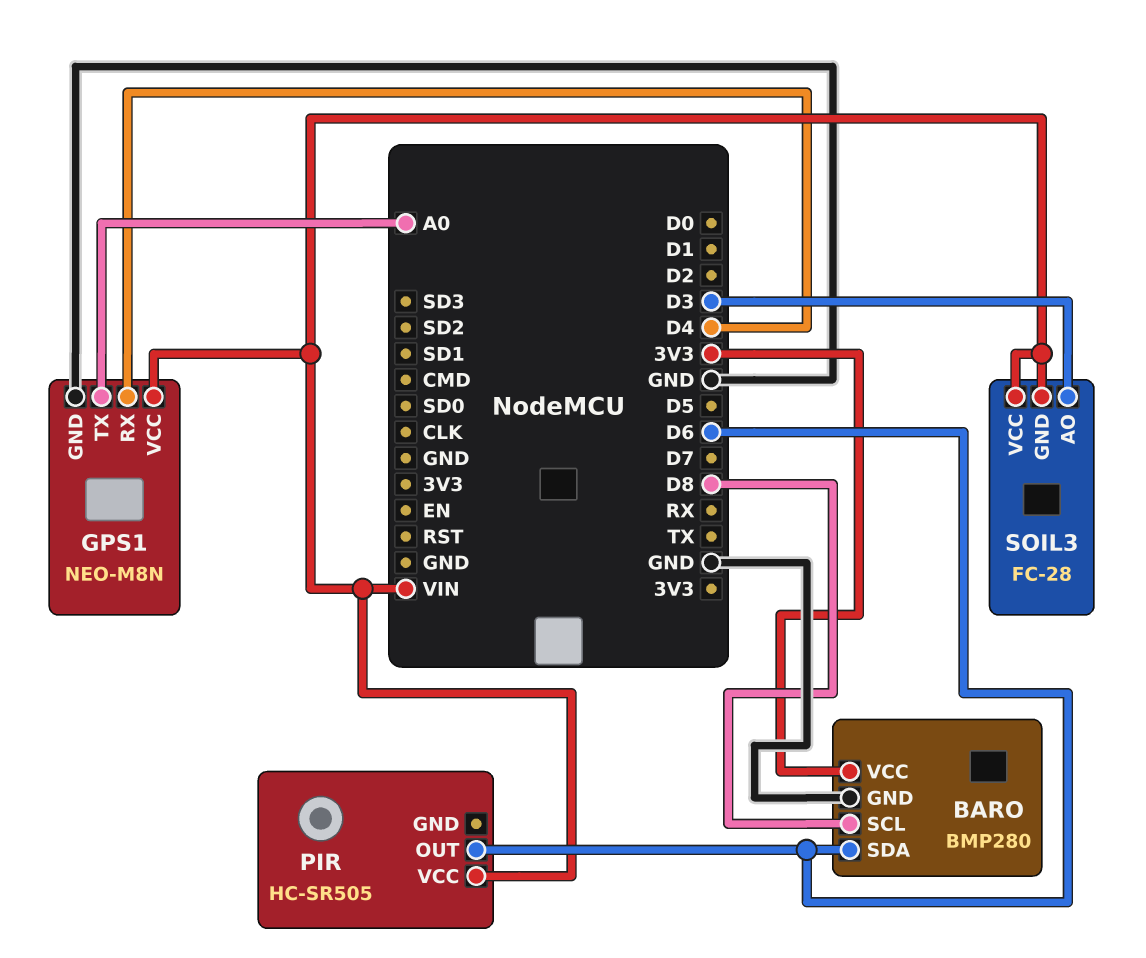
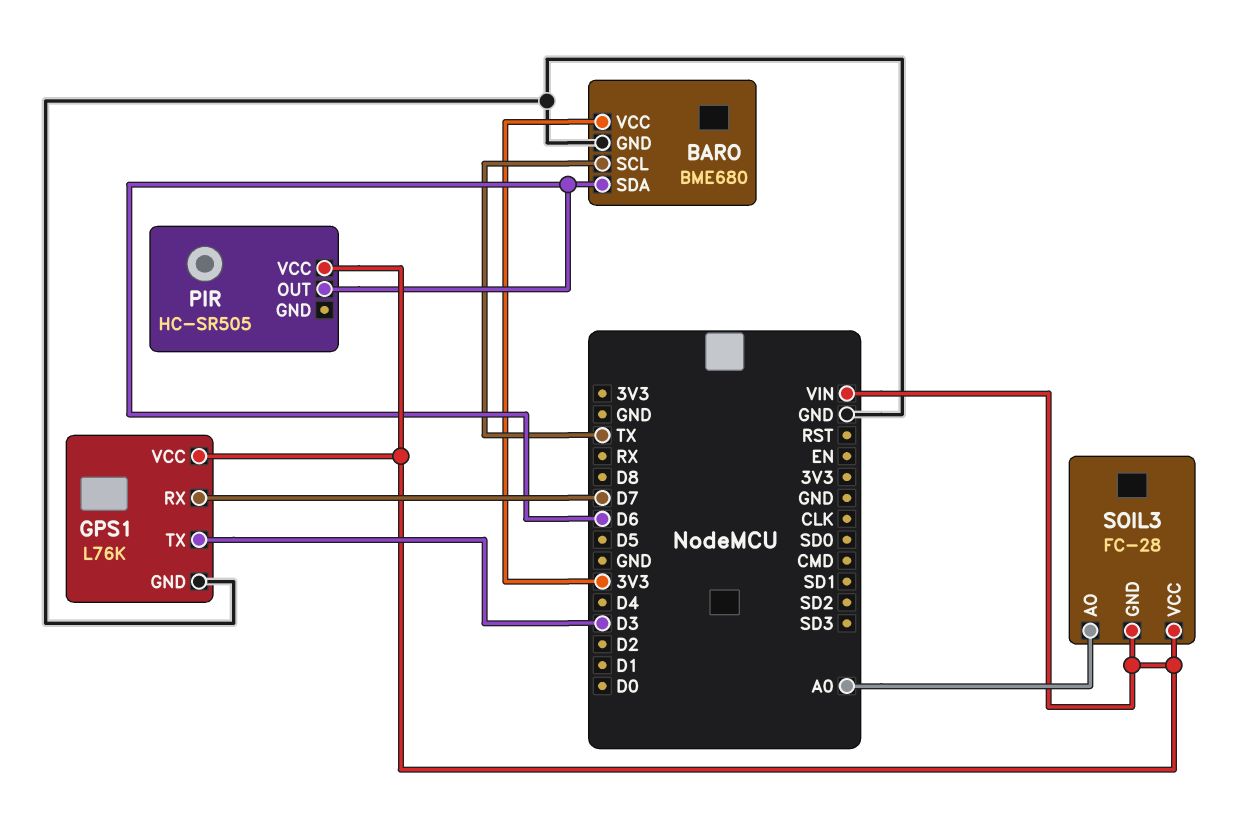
BARO: BMP280 -> BME680
BARO pin SCL: D8 -> TX
GPS1: NEO-M8N -> L76K
GPS1 pin RX: D4 -> D7
GPS1 pin TX: A0 -> D3
SOIL3 pin AO: D3 -> A0

